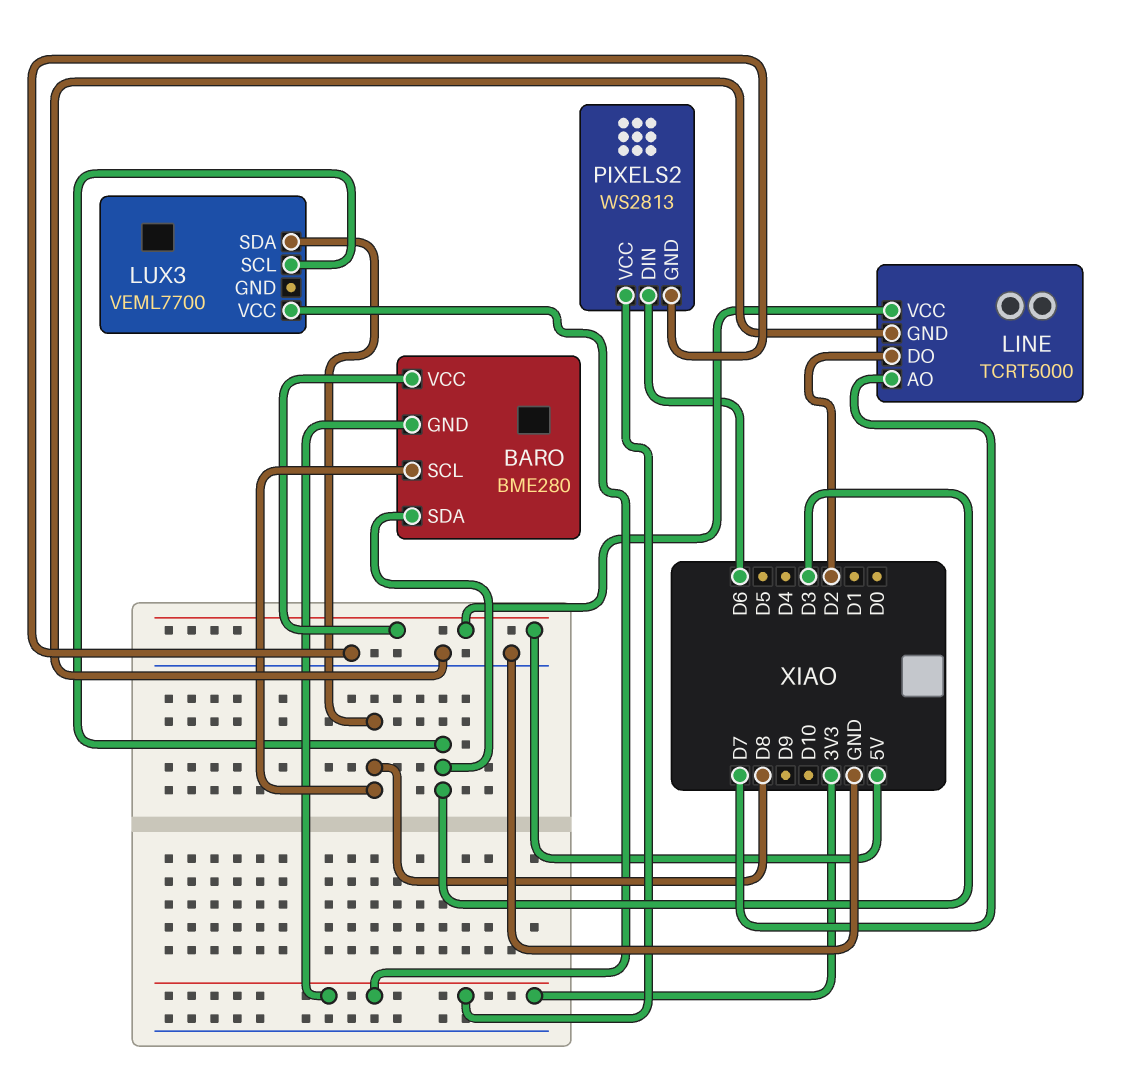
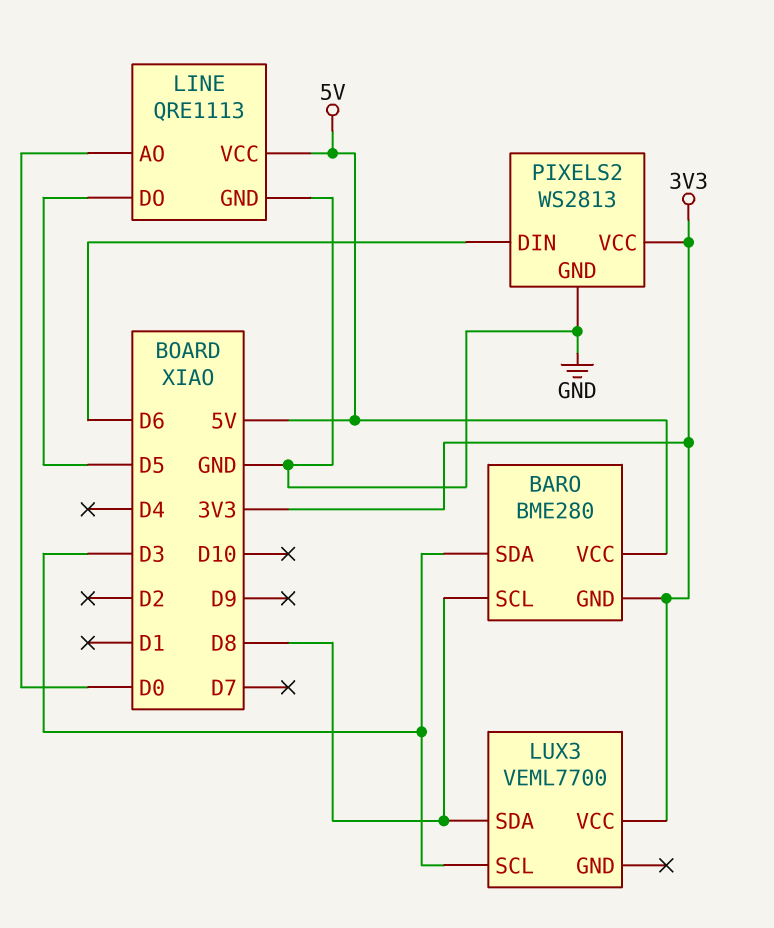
LINE: TCRT5000 -> QRE1113
LINE pin AO: D7 -> D0
LINE pin DO: D2 -> D5

